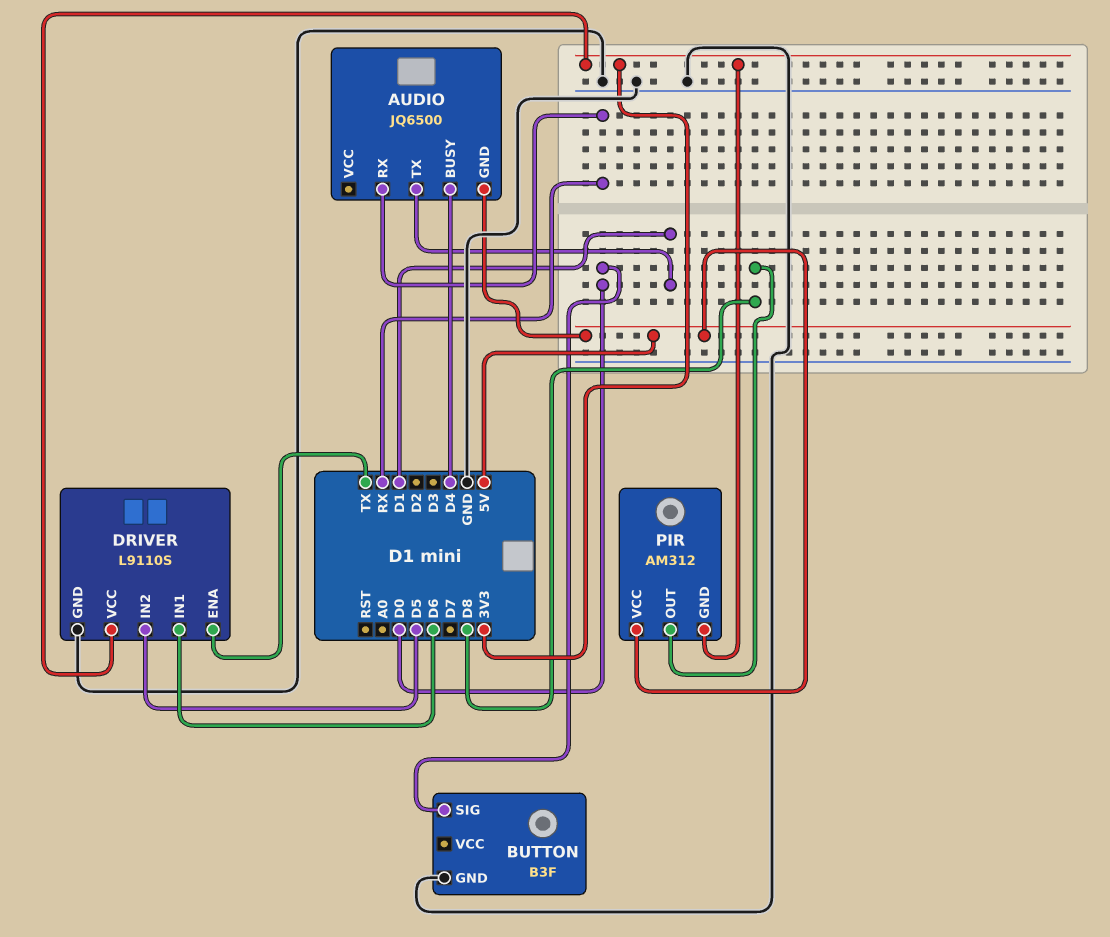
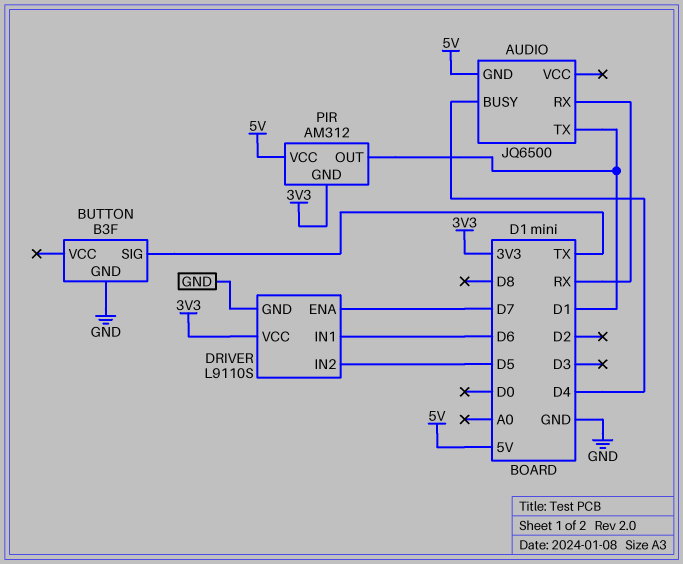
BUTTON pin SIG: D0 -> TX
DRIVER pin ENA: TX -> D7
PIR pin OUT: D8 -> D1

